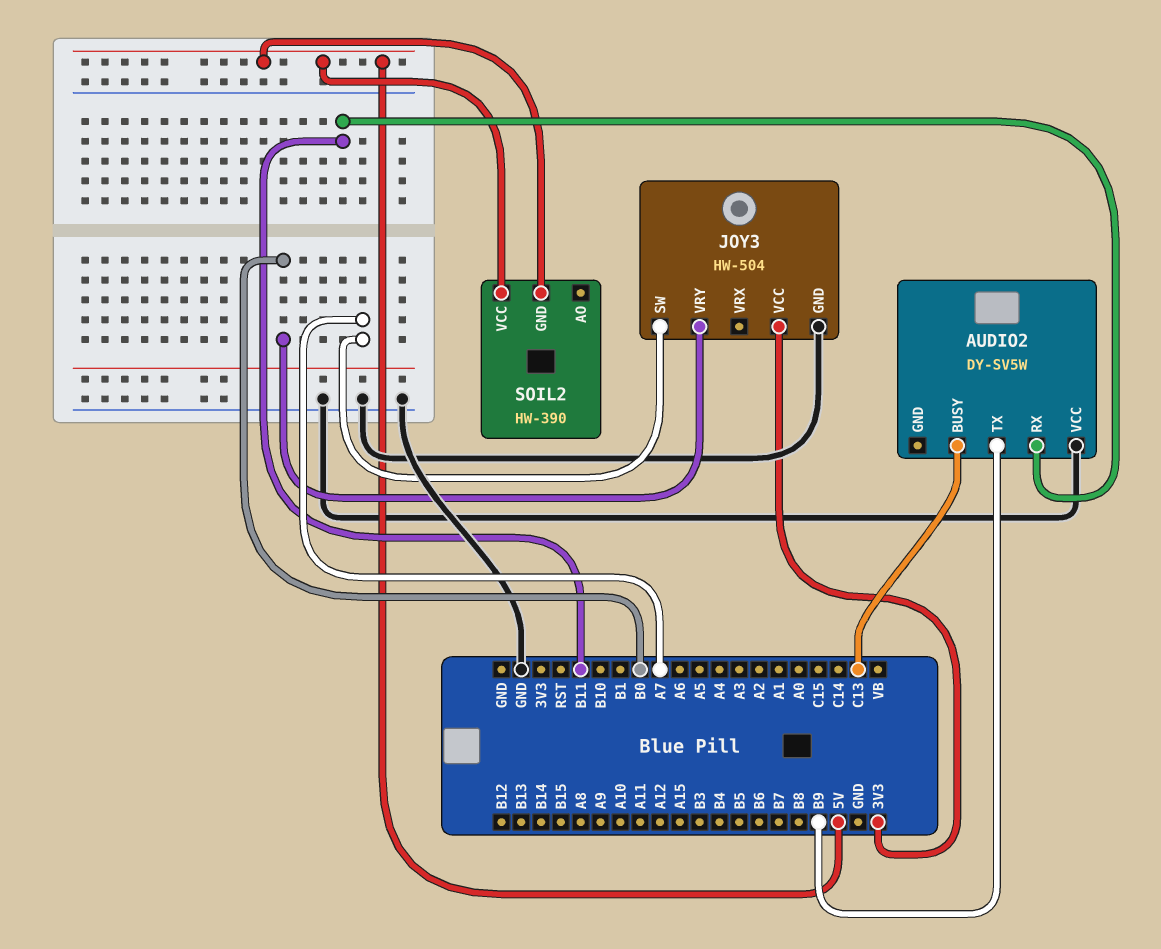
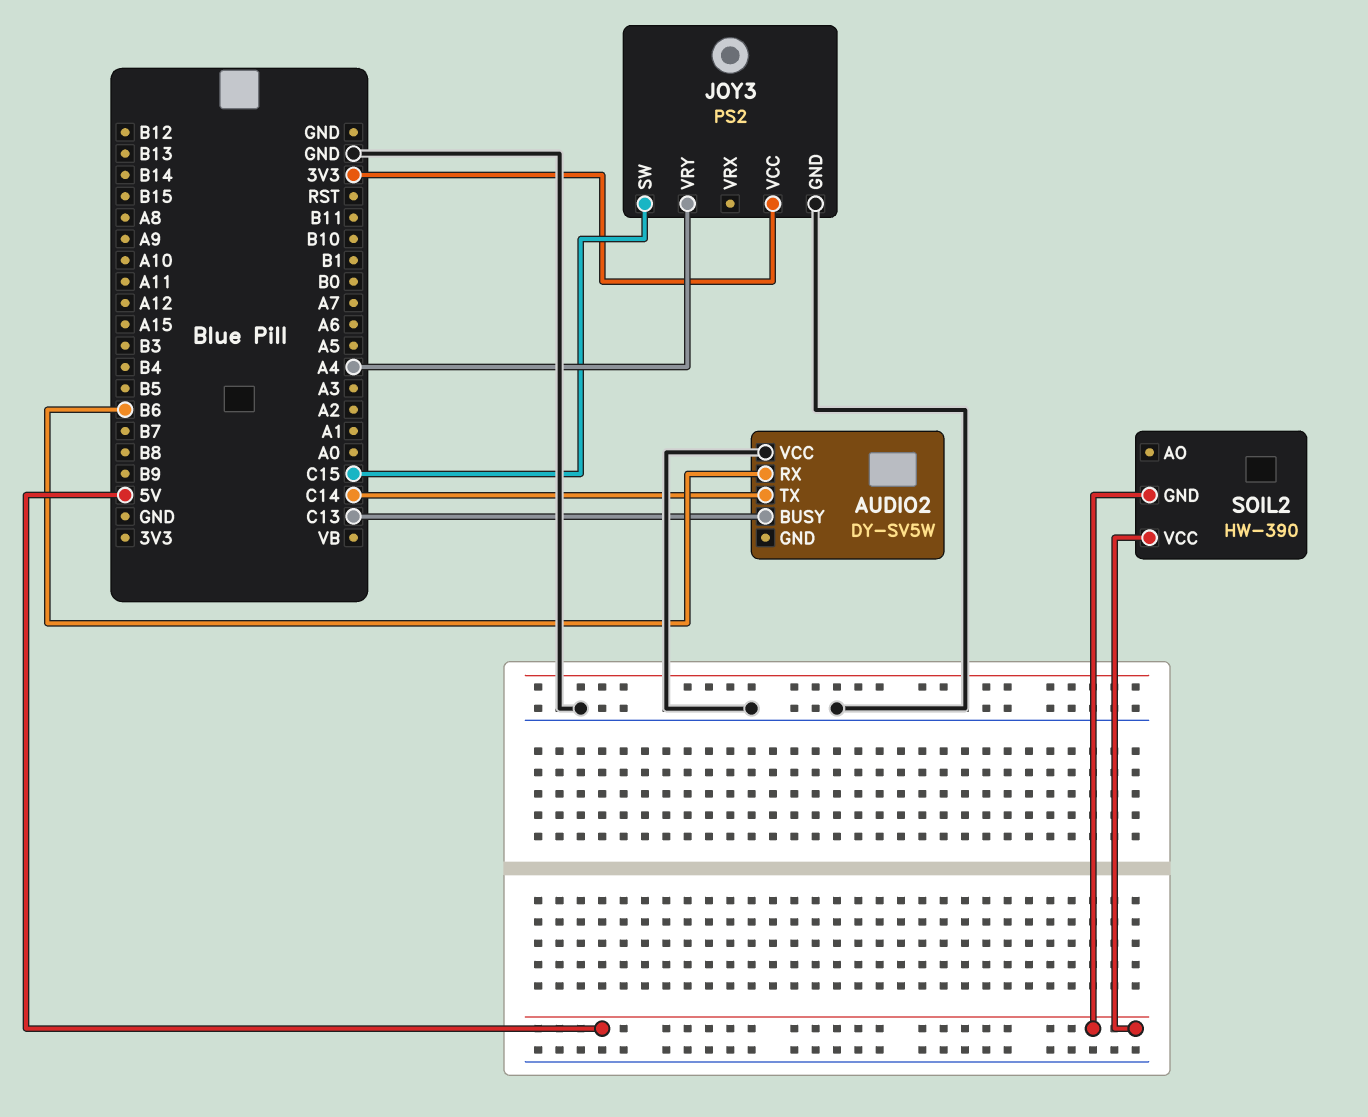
AUDIO2 pin RX: B11 -> B6
AUDIO2 pin TX: B9 -> C14
JOY3: HW-504 -> PS2
JOY3 pin SW: A7 -> C15
JOY3 pin VRY: B0 -> A4

